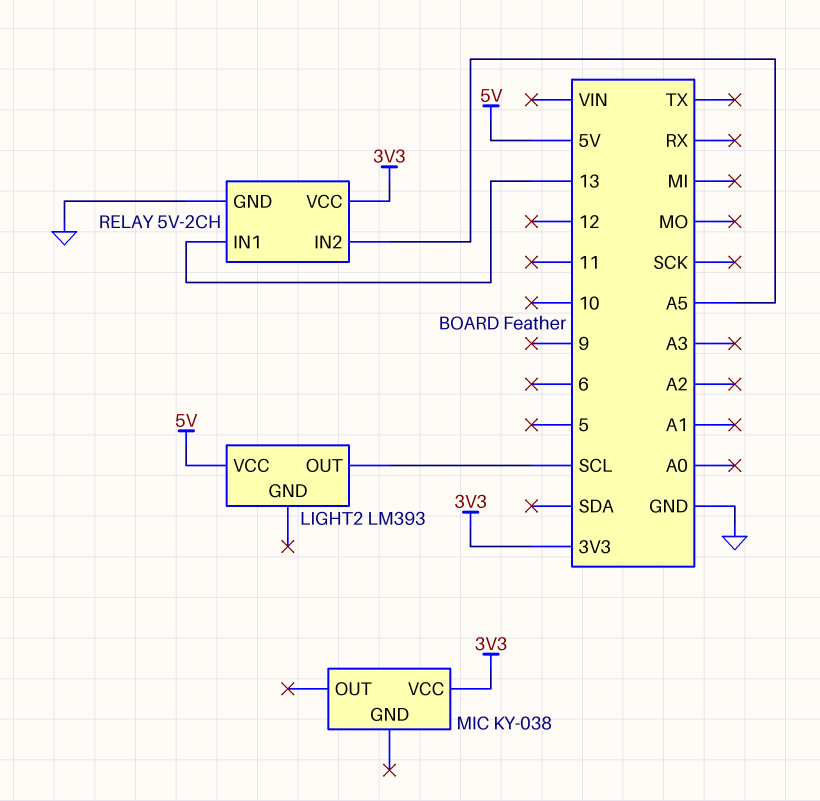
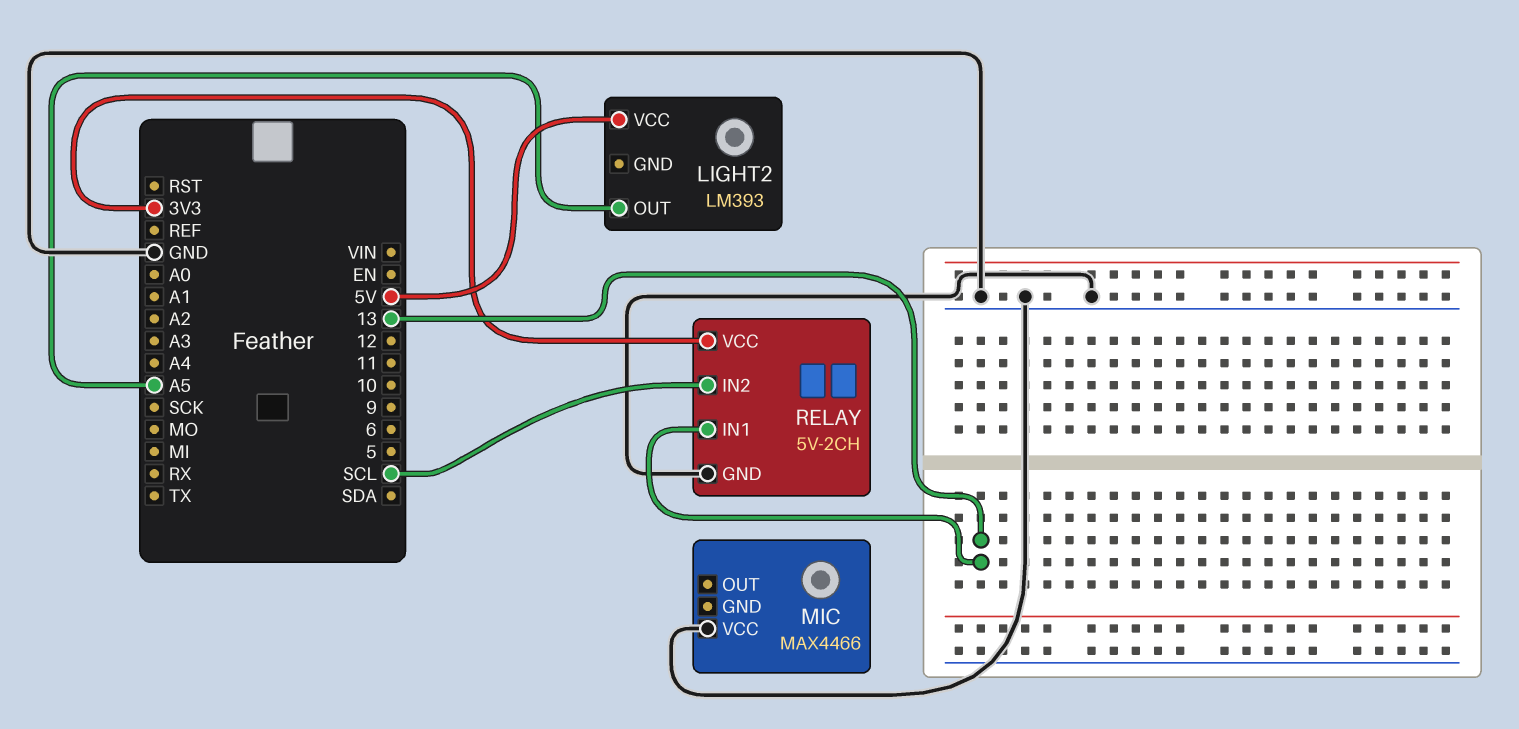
LIGHT2 pin OUT: SCL -> A5
MIC: KY-038 -> MAX4466
MIC pin VCC: 3V3 -> GND
RELAY pin IN2: A5 -> SCL

